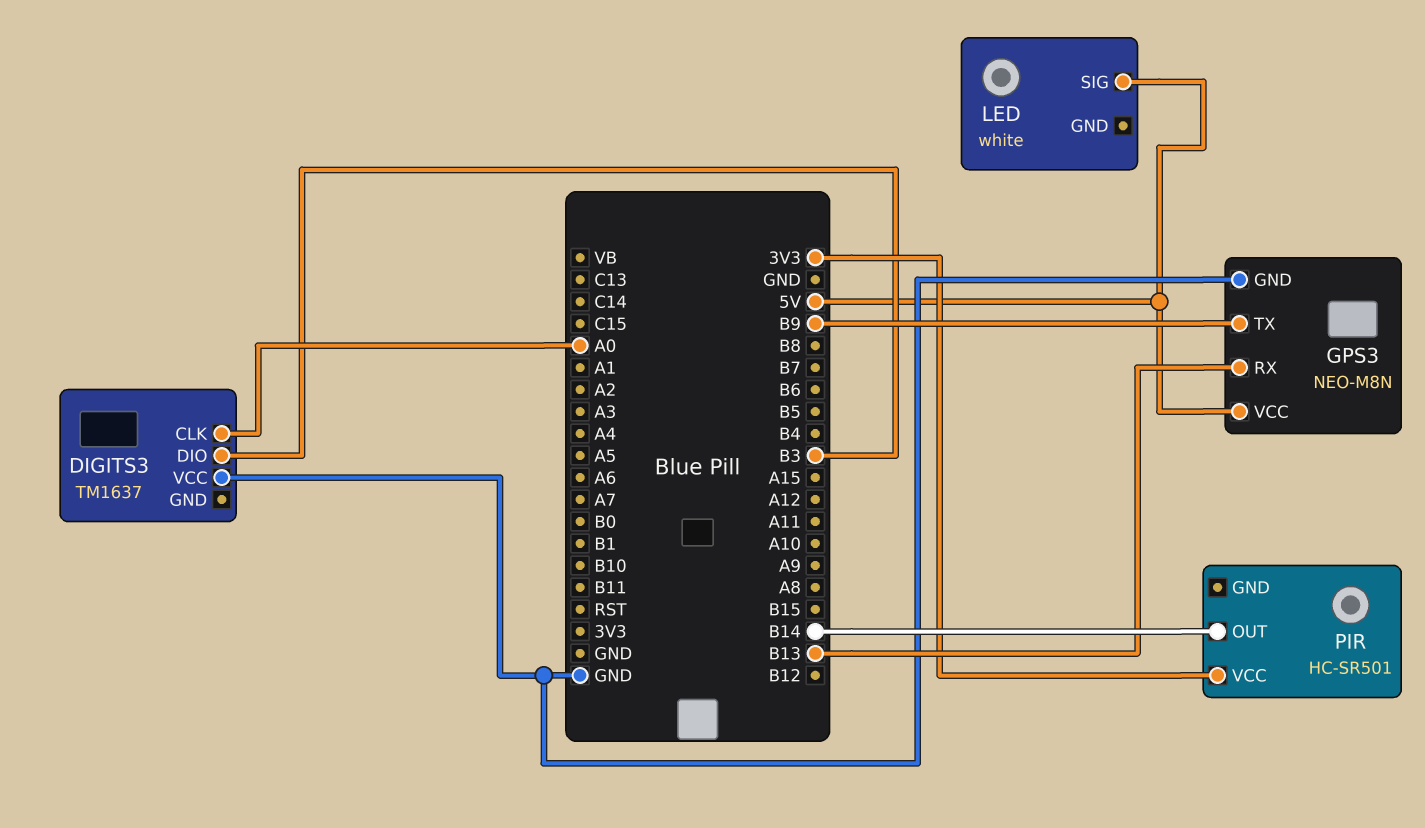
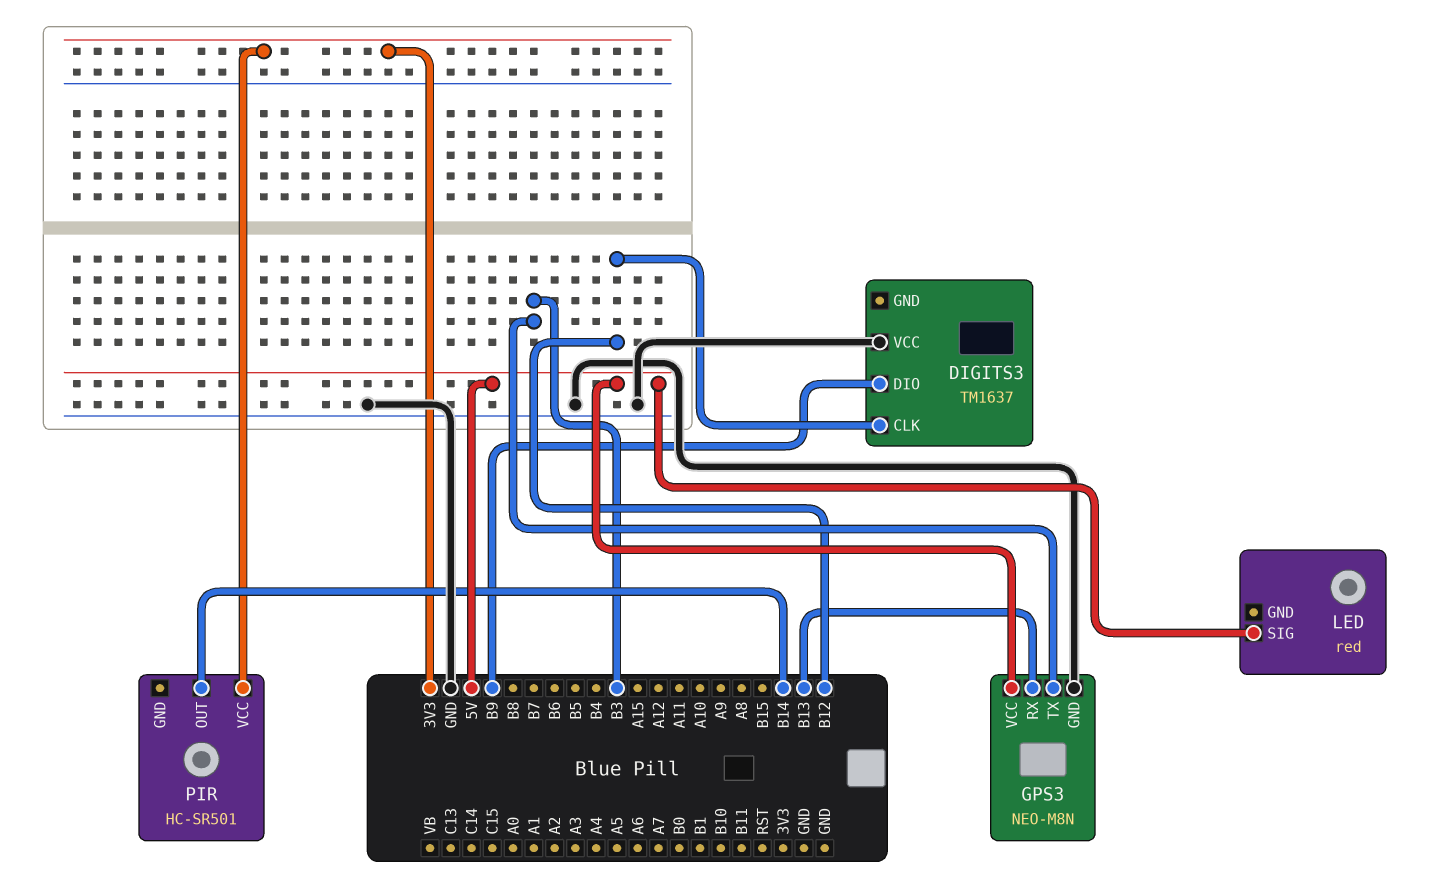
DIGITS3 pin CLK: A0 -> B12
DIGITS3 pin DIO: B3 -> B9
GPS3 pin TX: B9 -> B3
LED: white -> red

